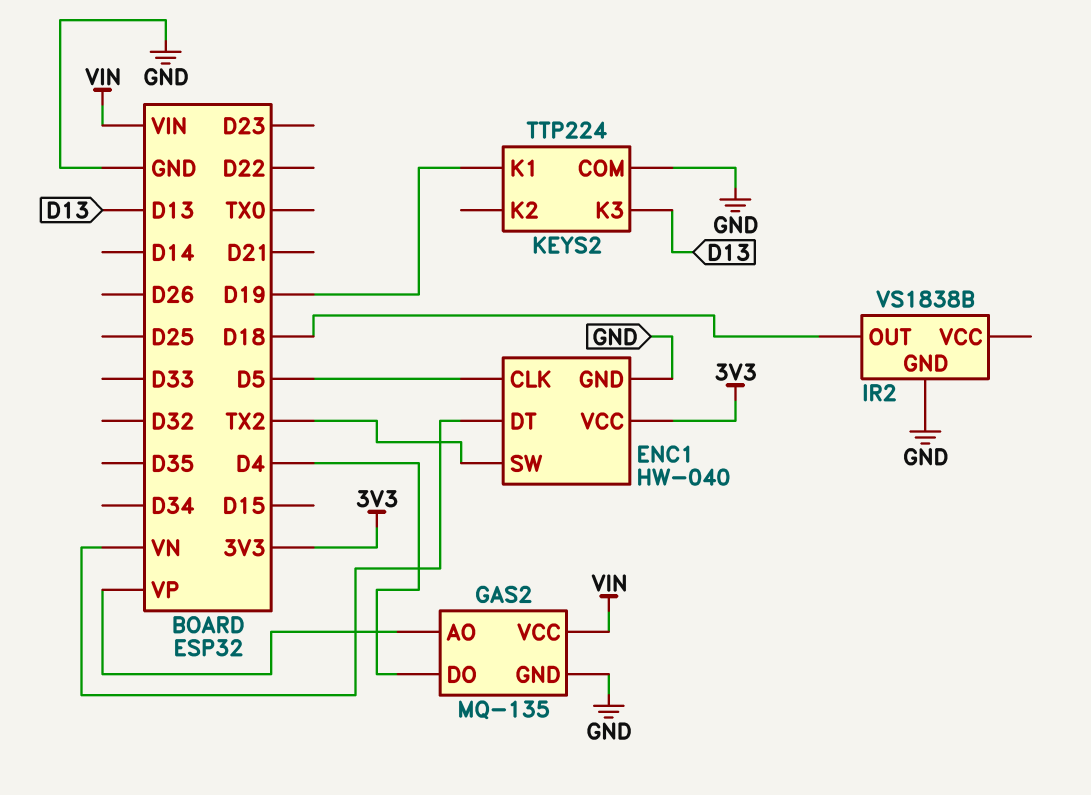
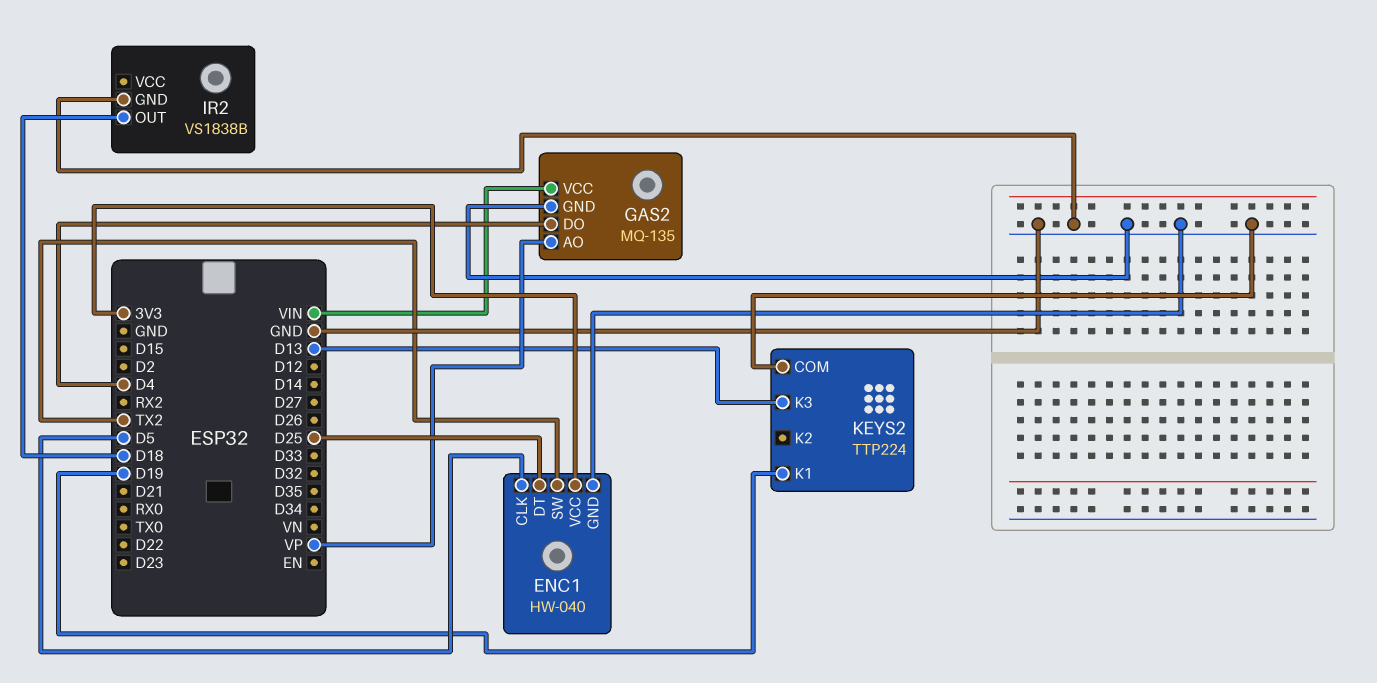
ENC1 pin DT: VN -> D25

